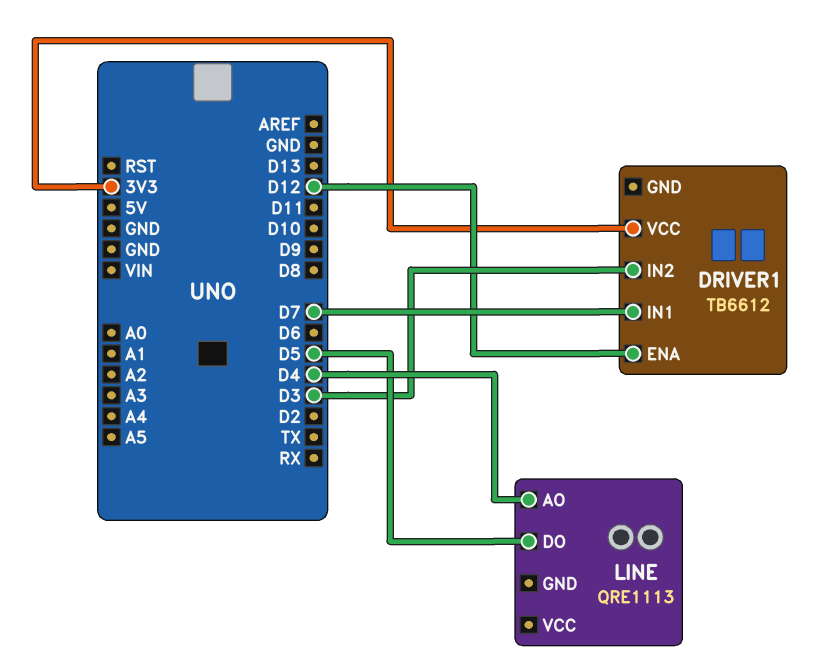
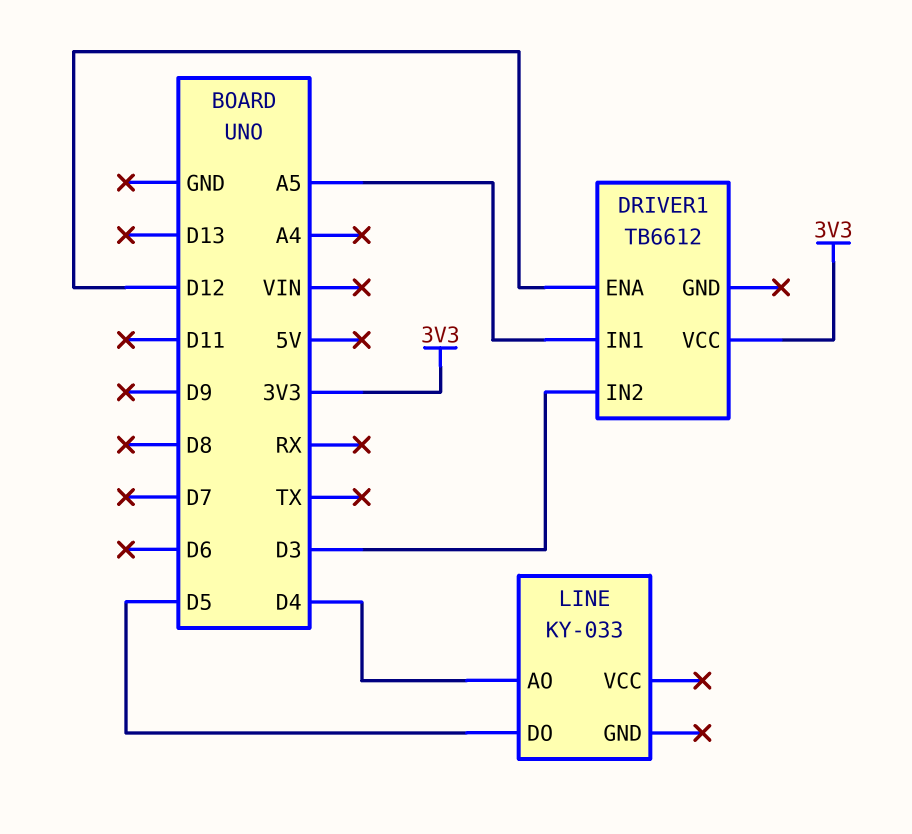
DRIVER1 pin IN1: D7 -> A5
LINE: QRE1113 -> KY-033

